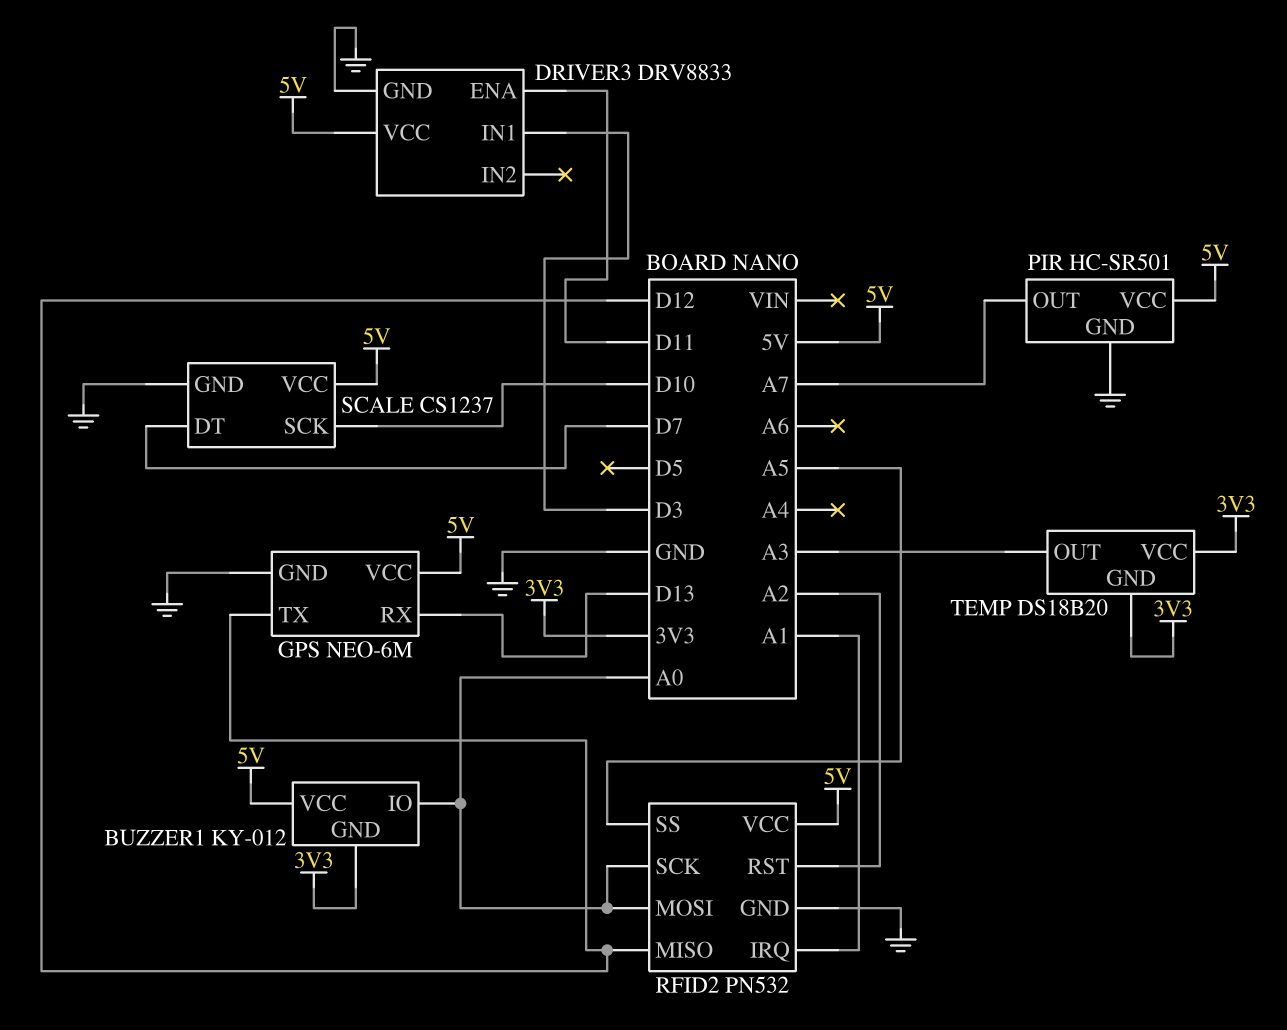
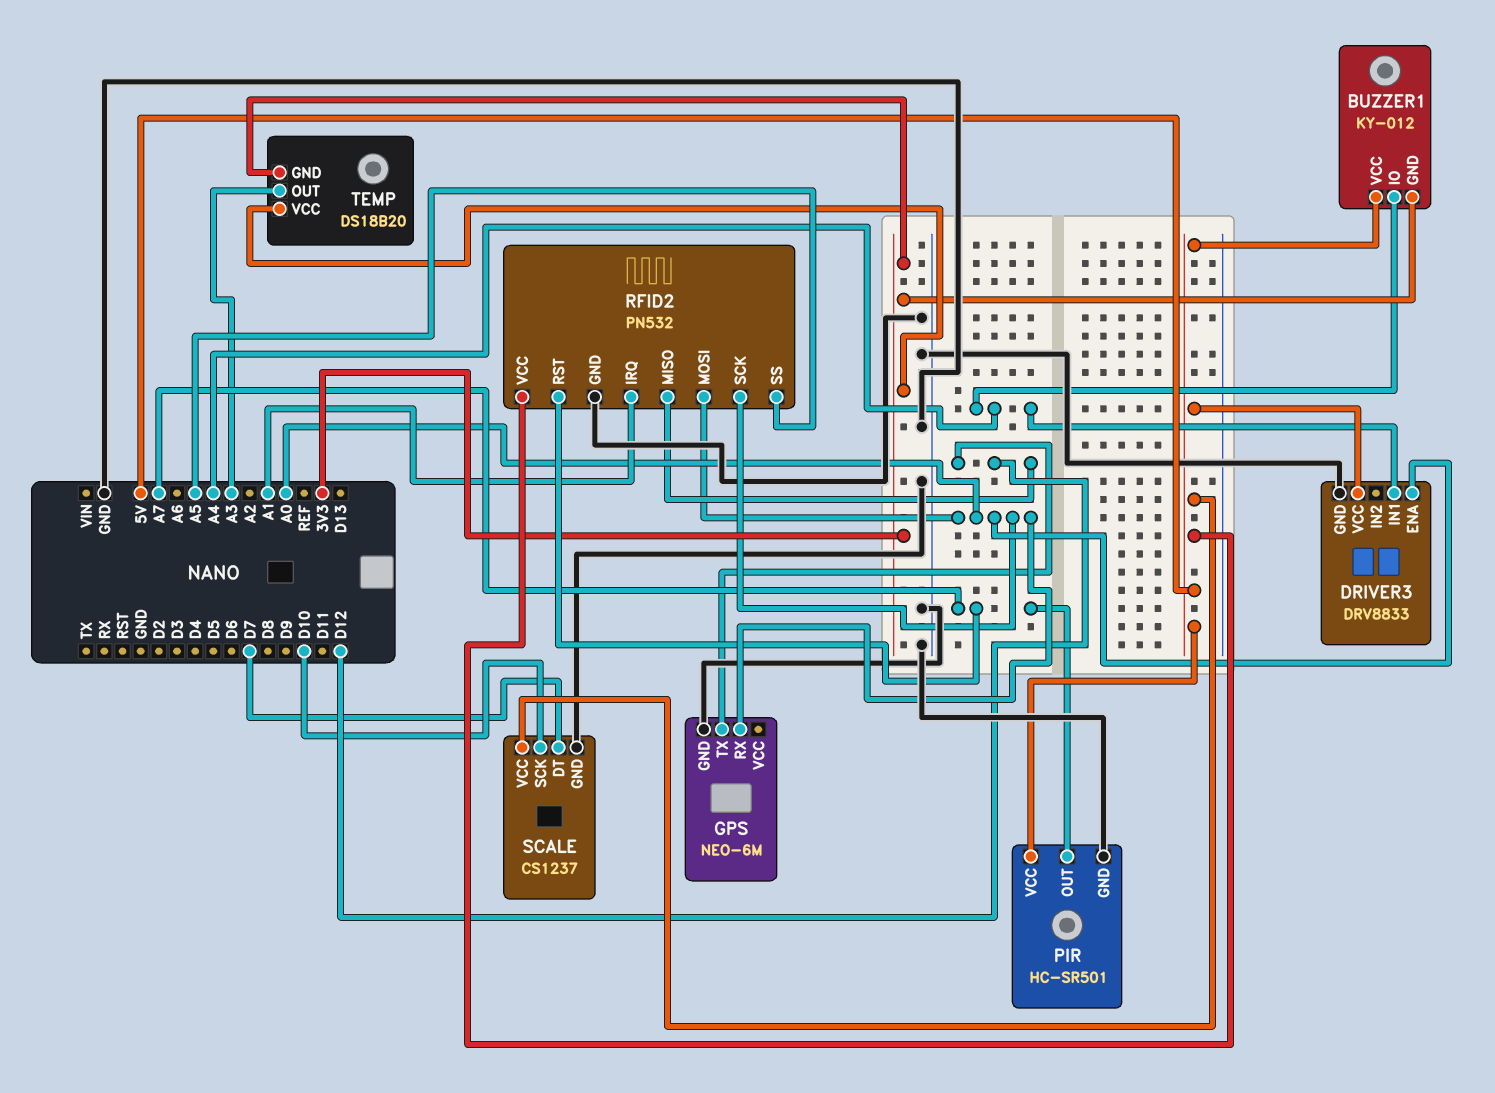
BUZZER1 pin IO: A0 -> A4
DRIVER3 pin ENA: D11 -> A0
DRIVER3 pin IN1: D3 -> A4
GPS pin RX: D13 -> A0
GPS pin VCC: 5V -> none
RFID2 pin RST: A2 -> A7

